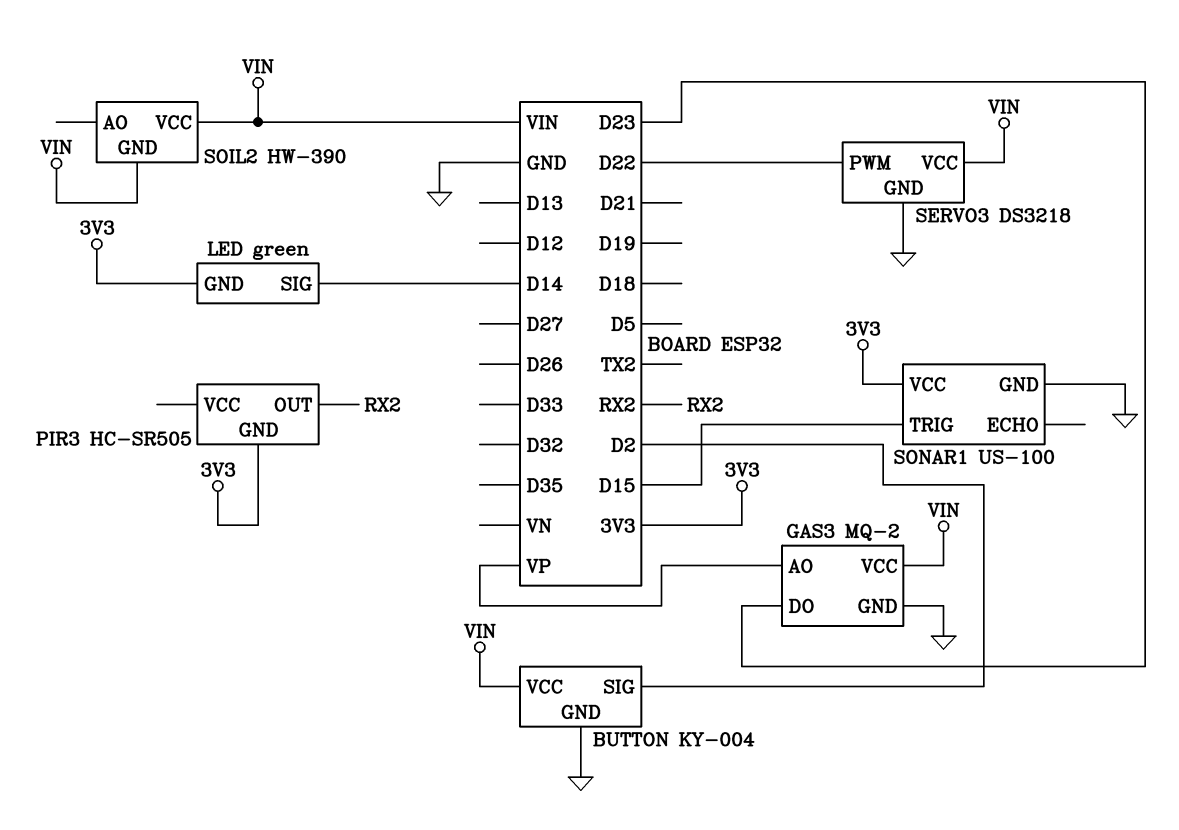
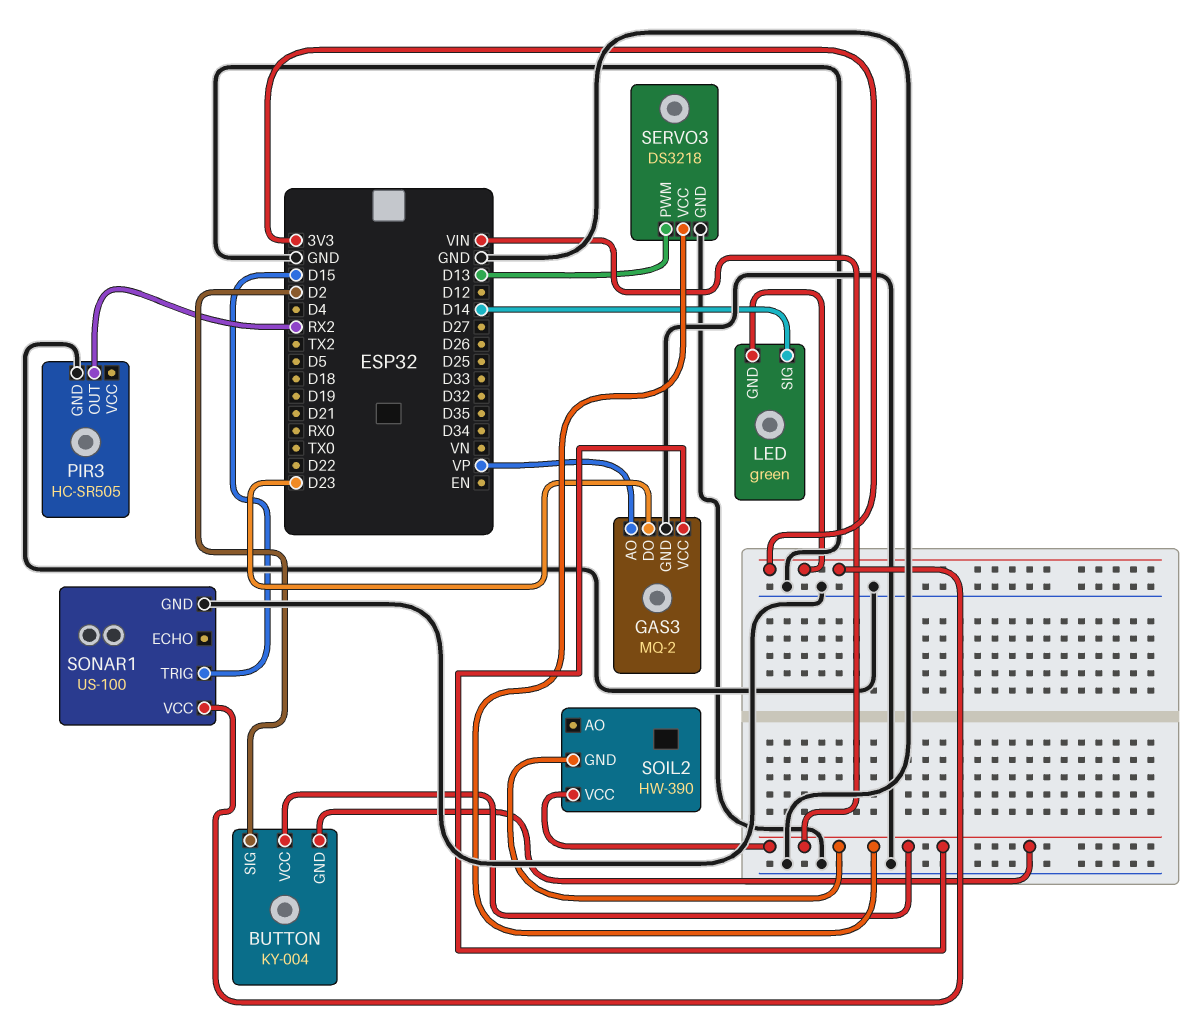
BUTTON pin GND: GND -> VIN
PIR3 pin GND: 3V3 -> GND
SERVO3 pin PWM: D22 -> D13

